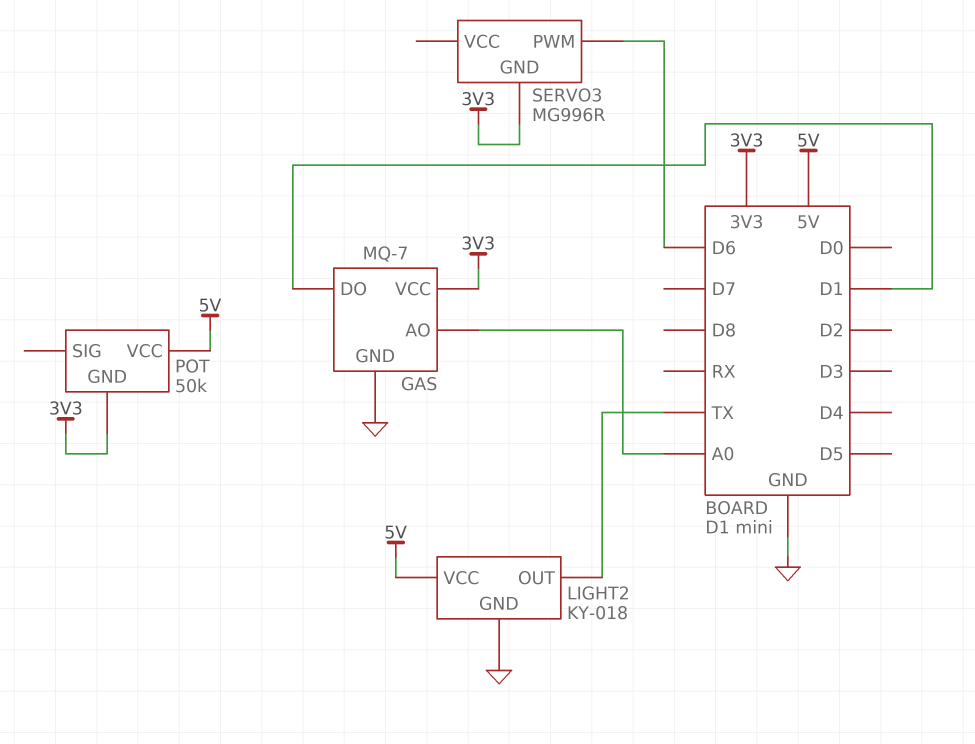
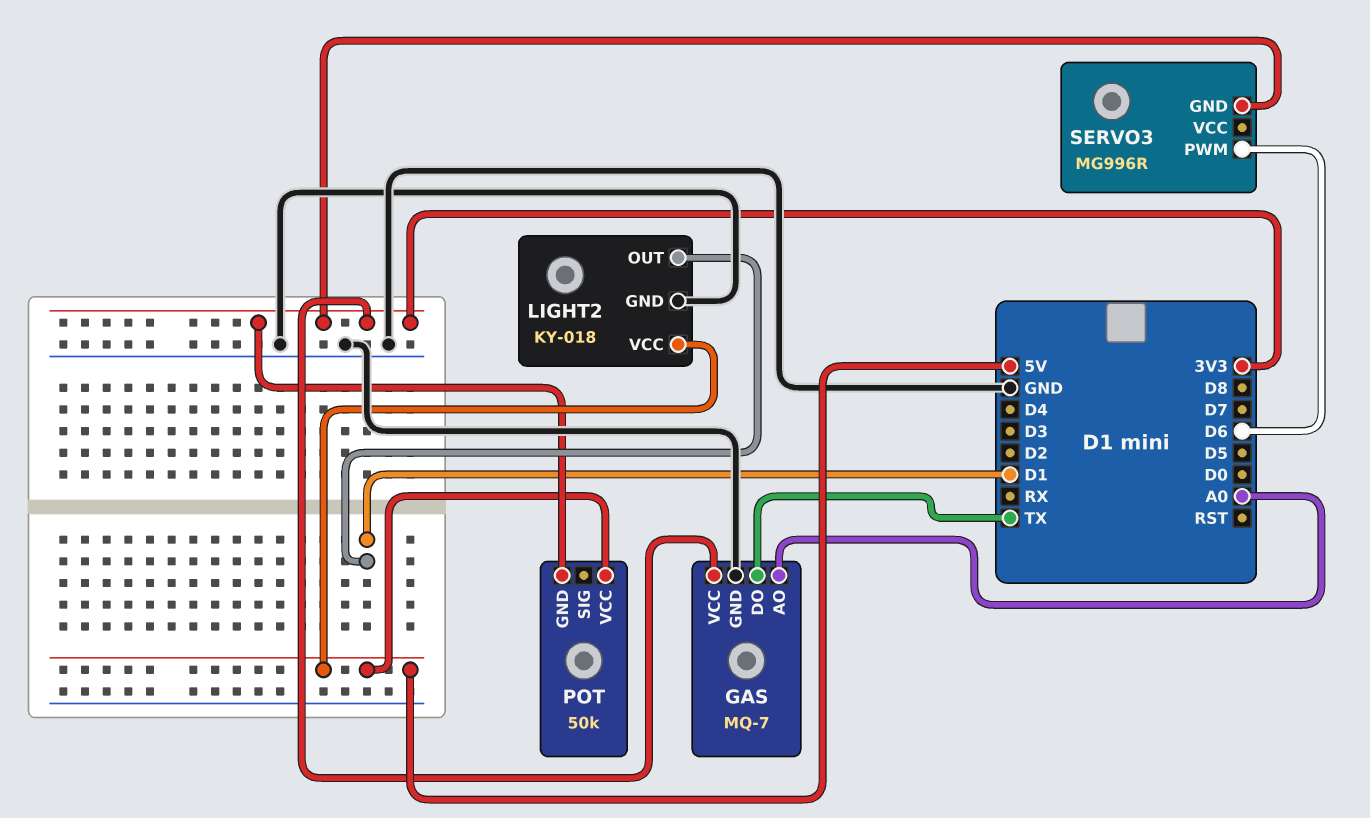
GAS pin DO: D1 -> TX
LIGHT2 pin OUT: TX -> D1

